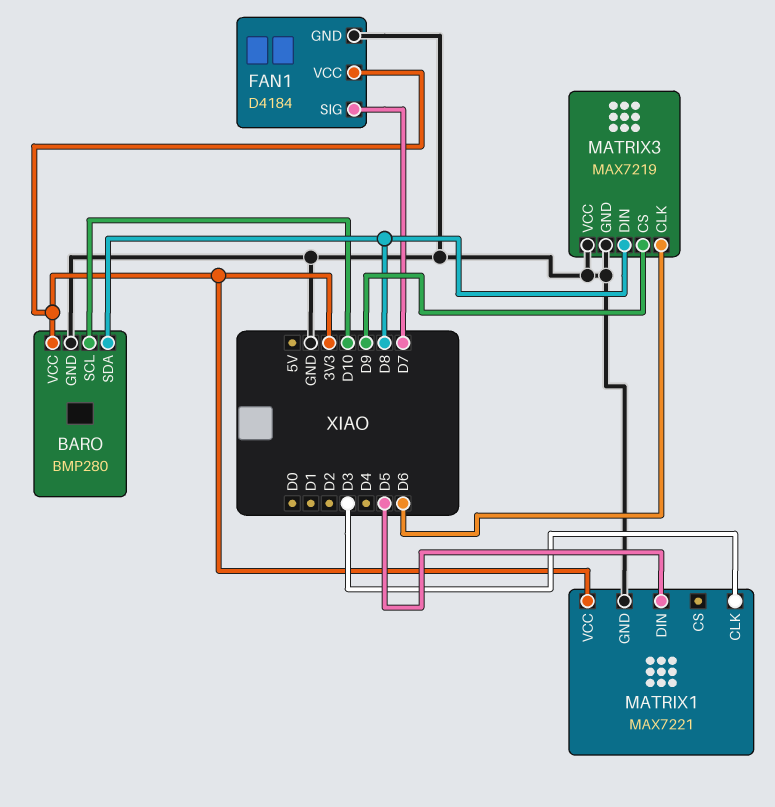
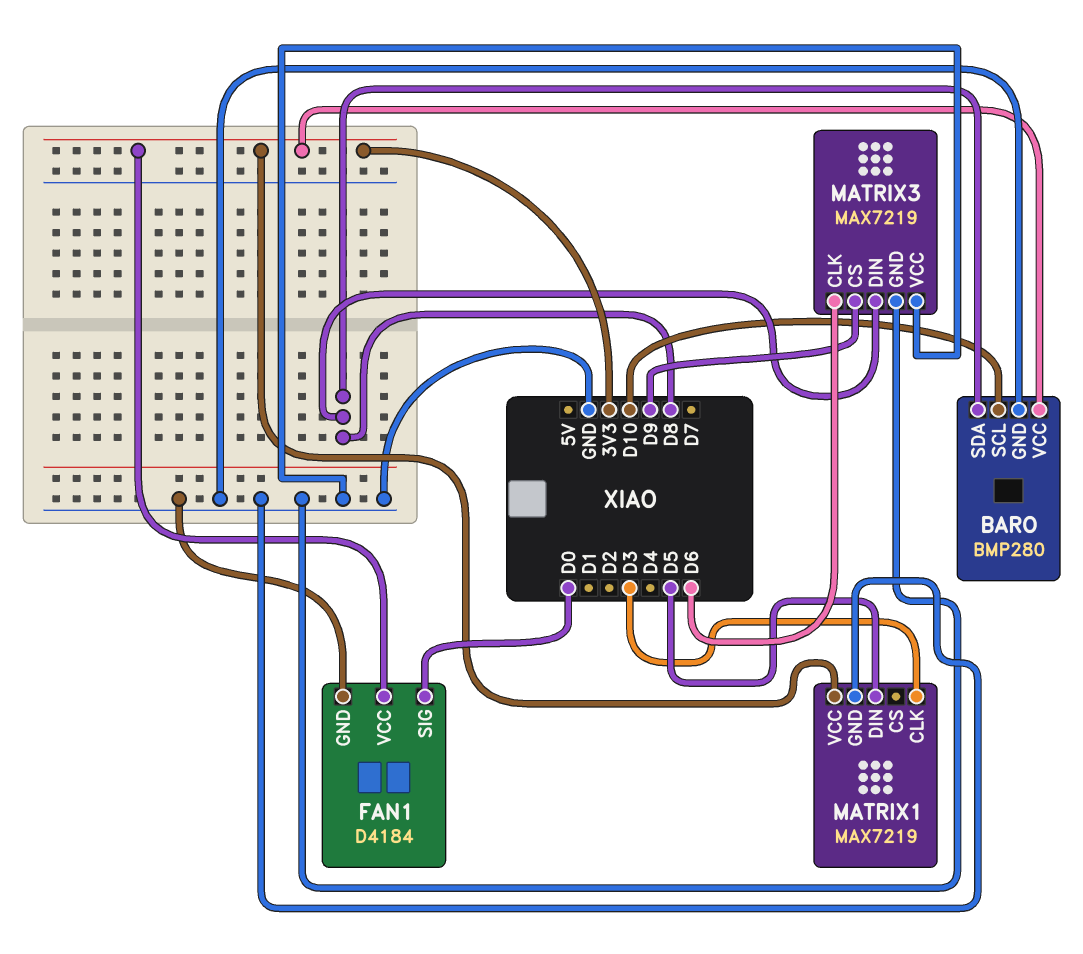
FAN1 pin SIG: D7 -> D0
MATRIX1: MAX7221 -> MAX7219

